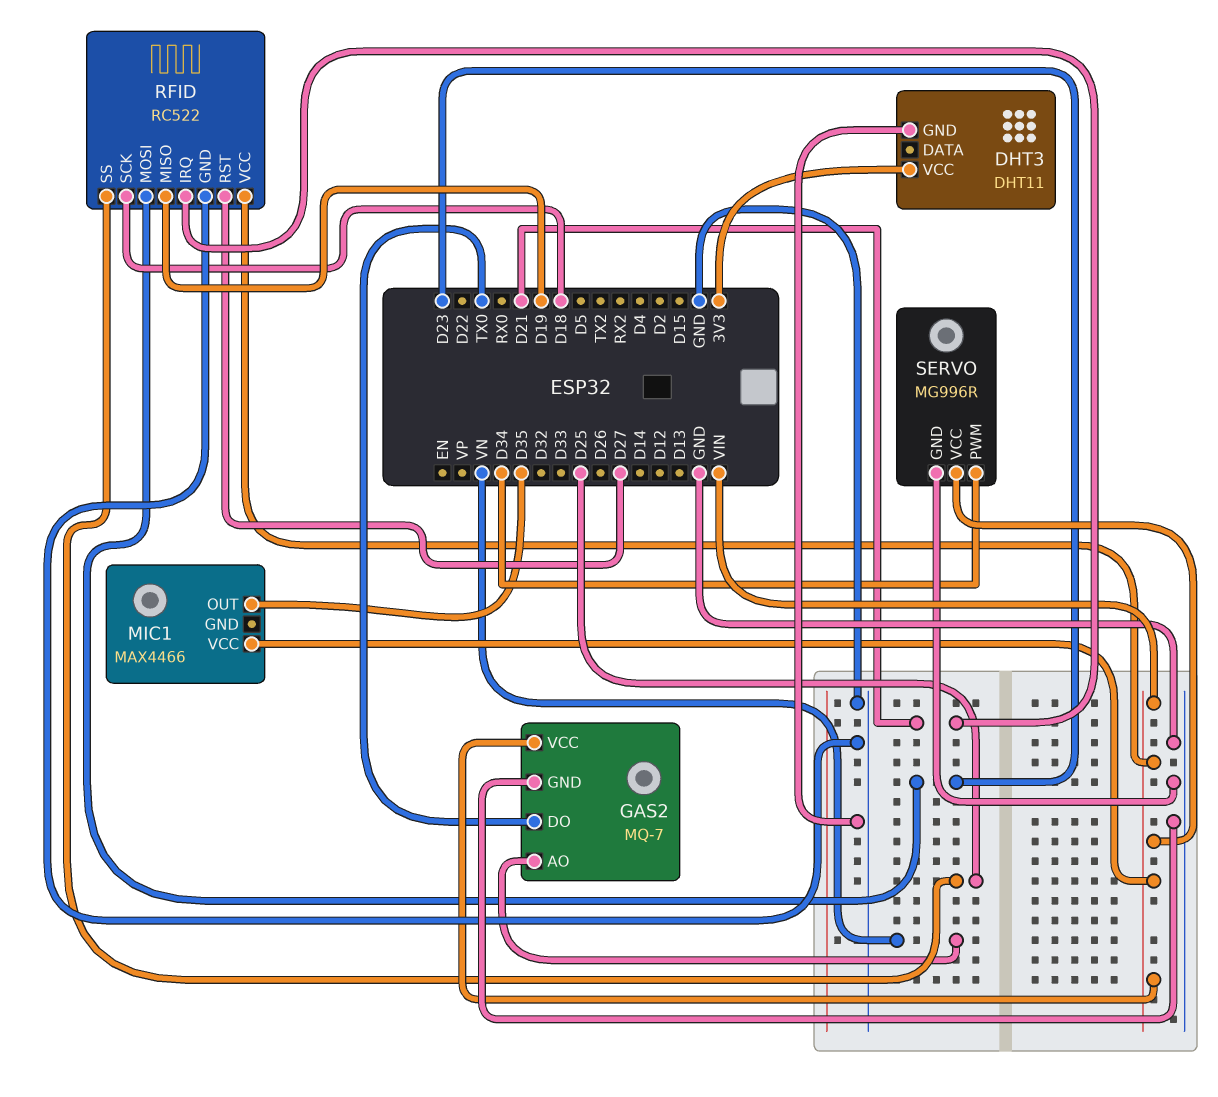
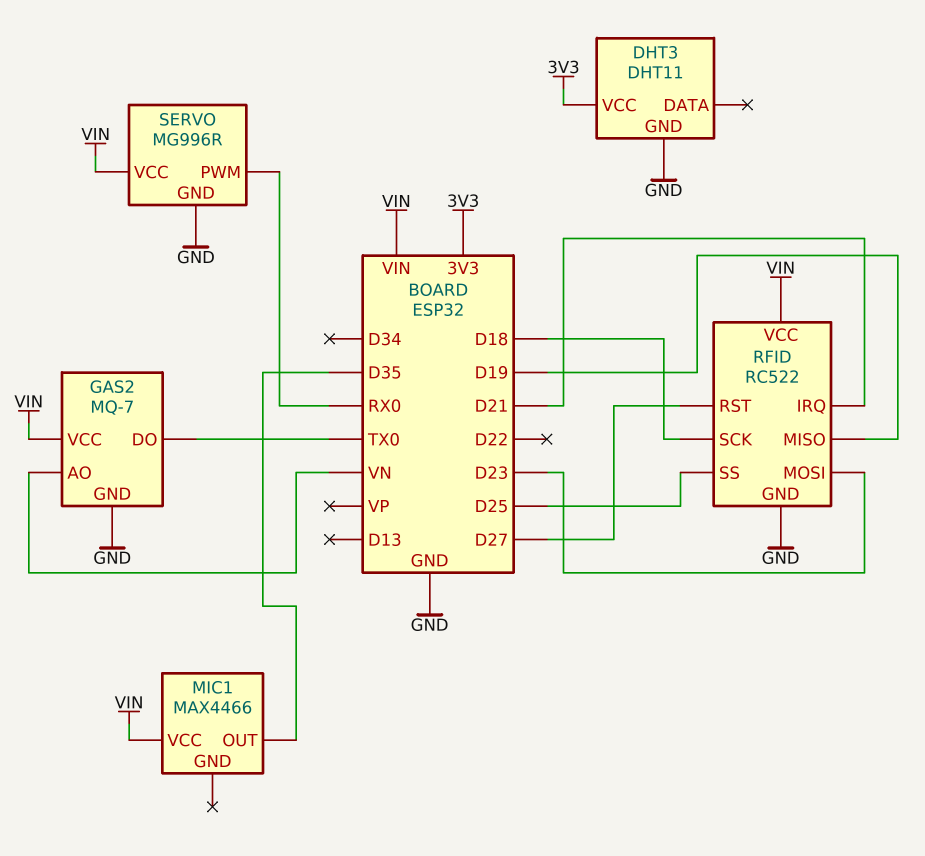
SERVO pin PWM: D34 -> RX0

